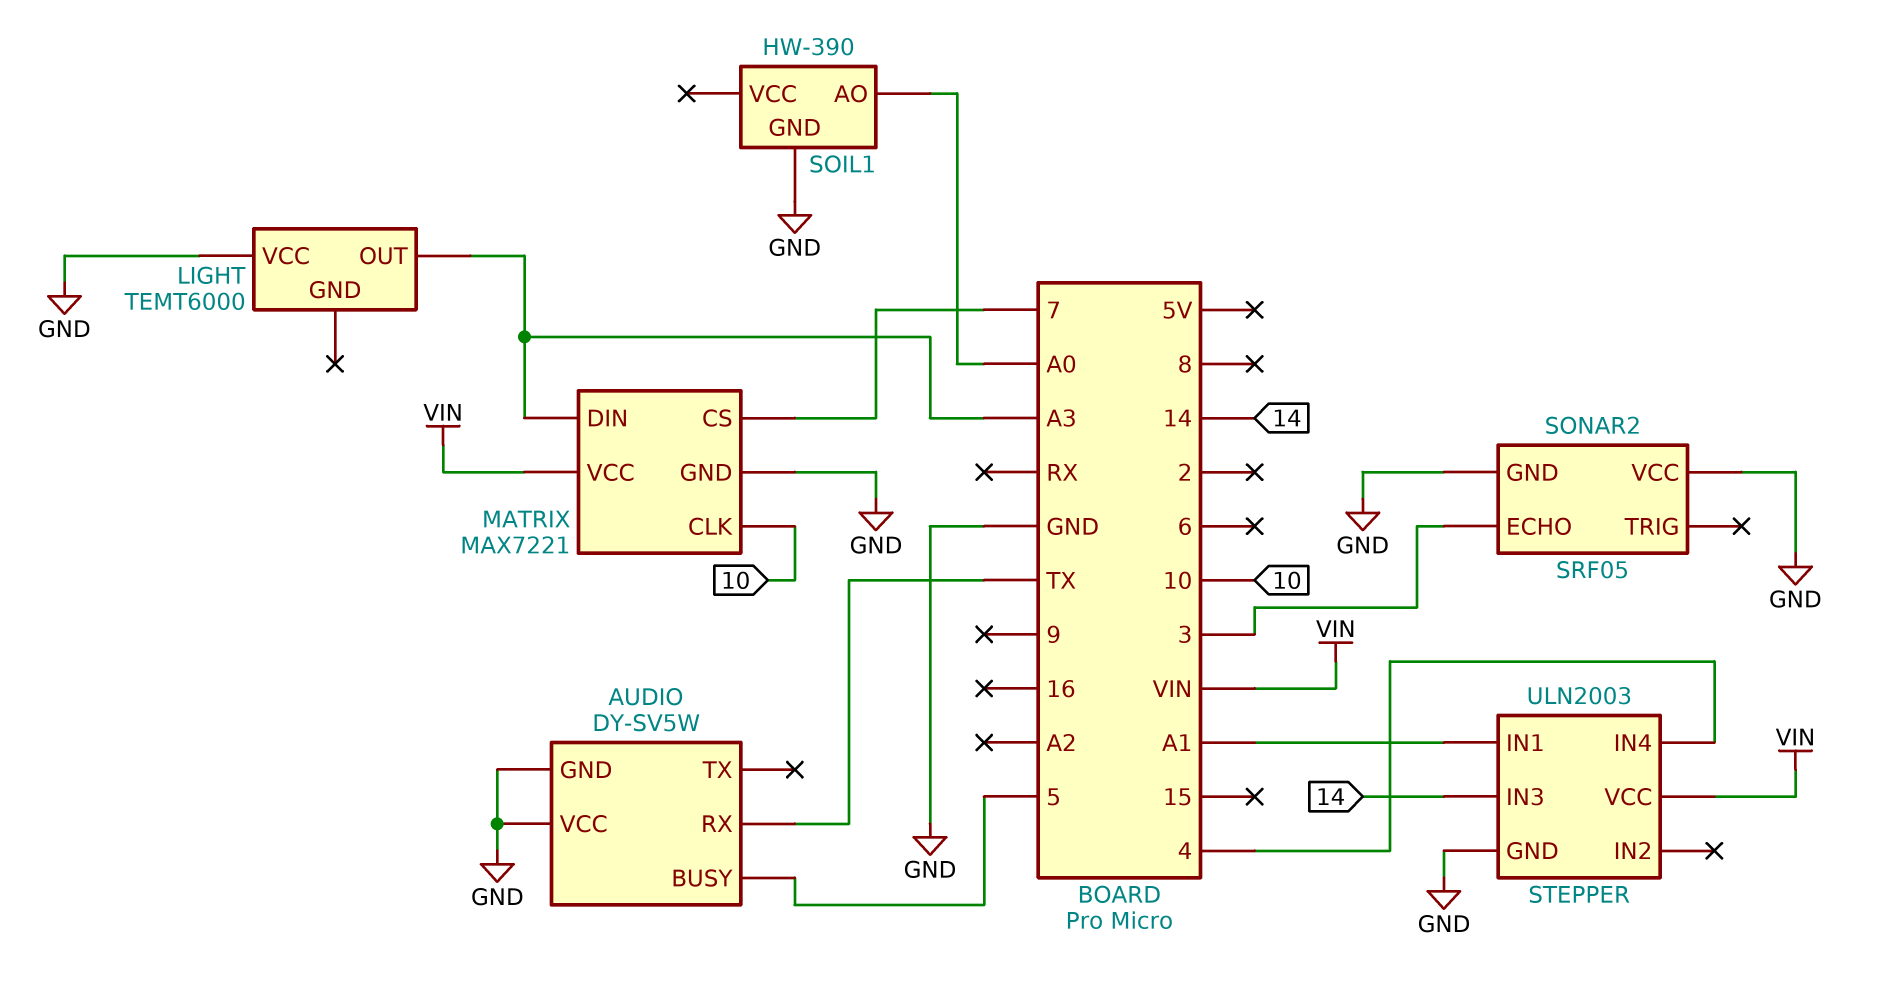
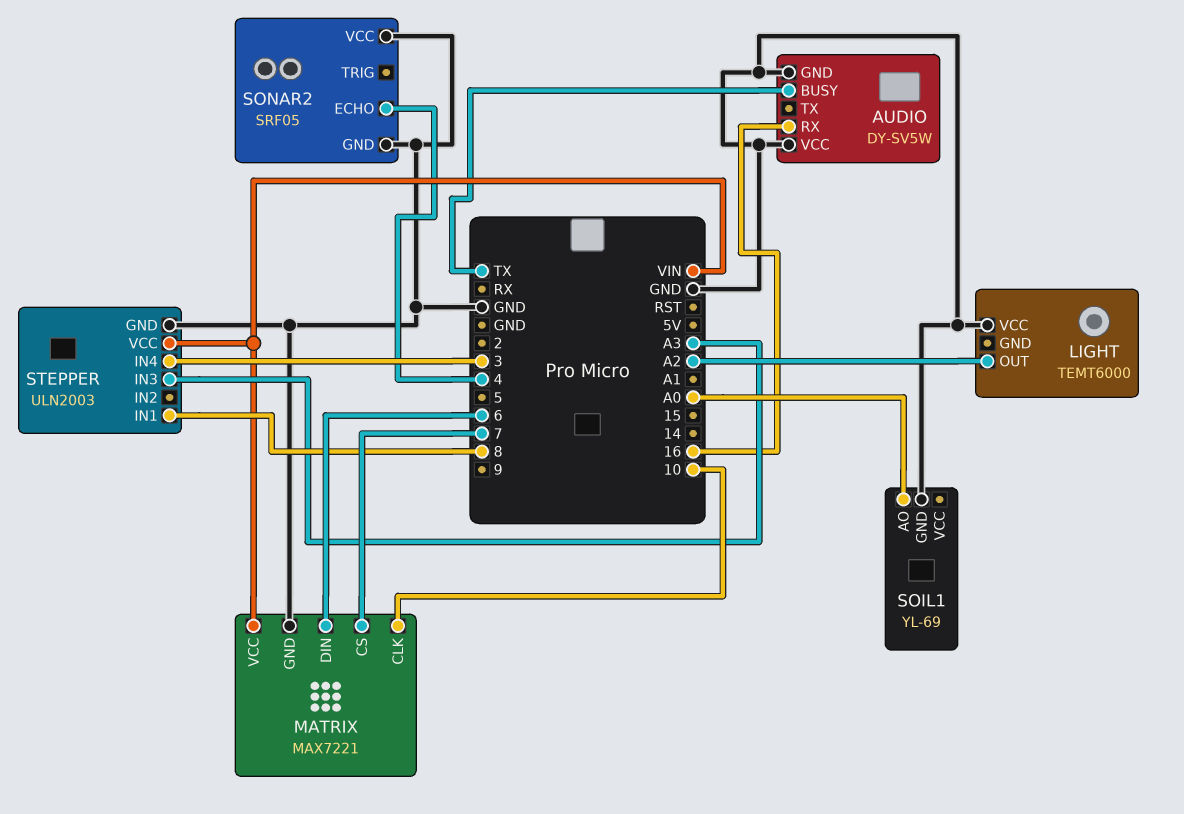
AUDIO pin BUSY: 5 -> TX
AUDIO pin RX: TX -> 16
LIGHT pin OUT: A3 -> A2
MATRIX pin DIN: A3 -> 6
SOIL1: HW-390 -> YL-69
SONAR2 pin ECHO: 3 -> 4
STEPPER pin IN1: A1 -> 8
STEPPER pin IN3: 14 -> A3
STEPPER pin IN4: 4 -> 3

